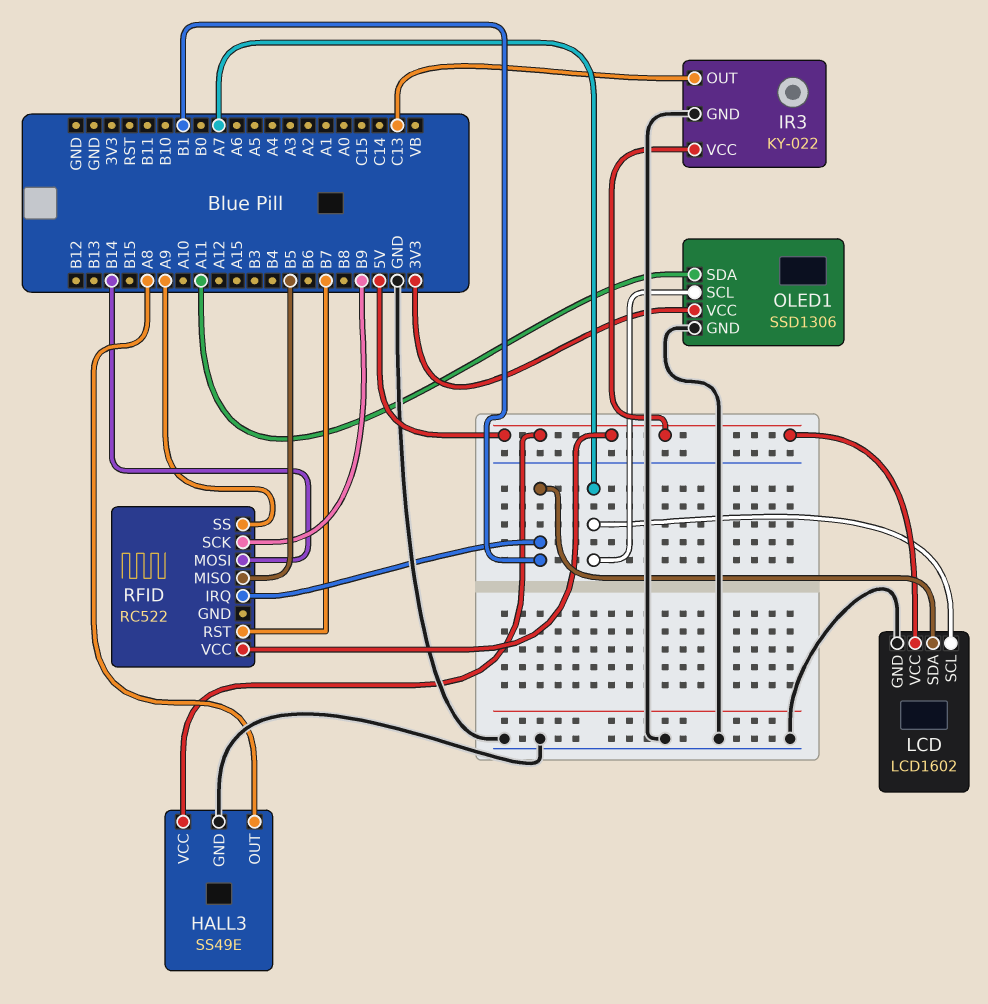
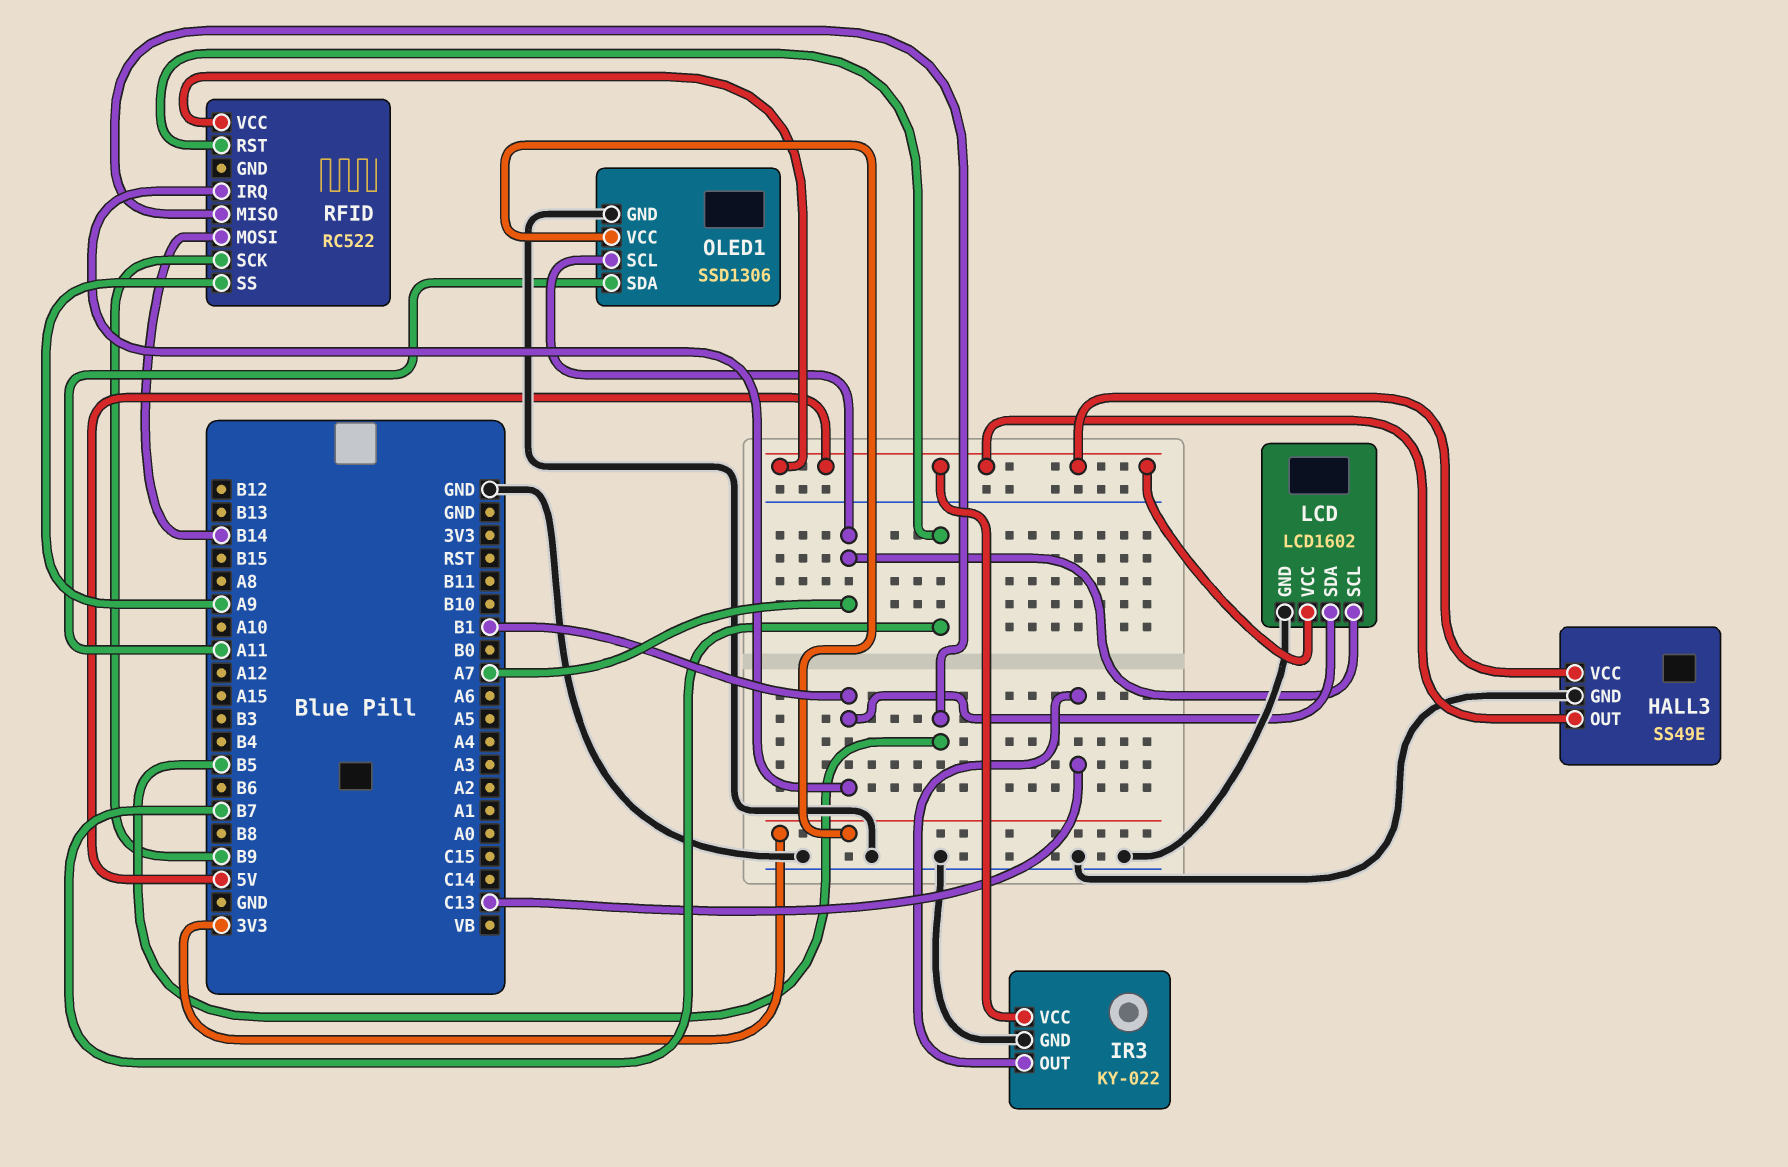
HALL3 pin OUT: A8 -> 5V

